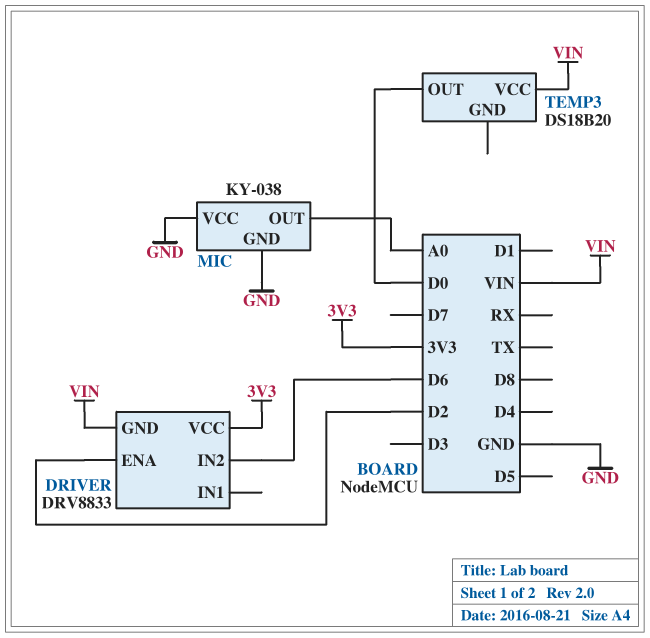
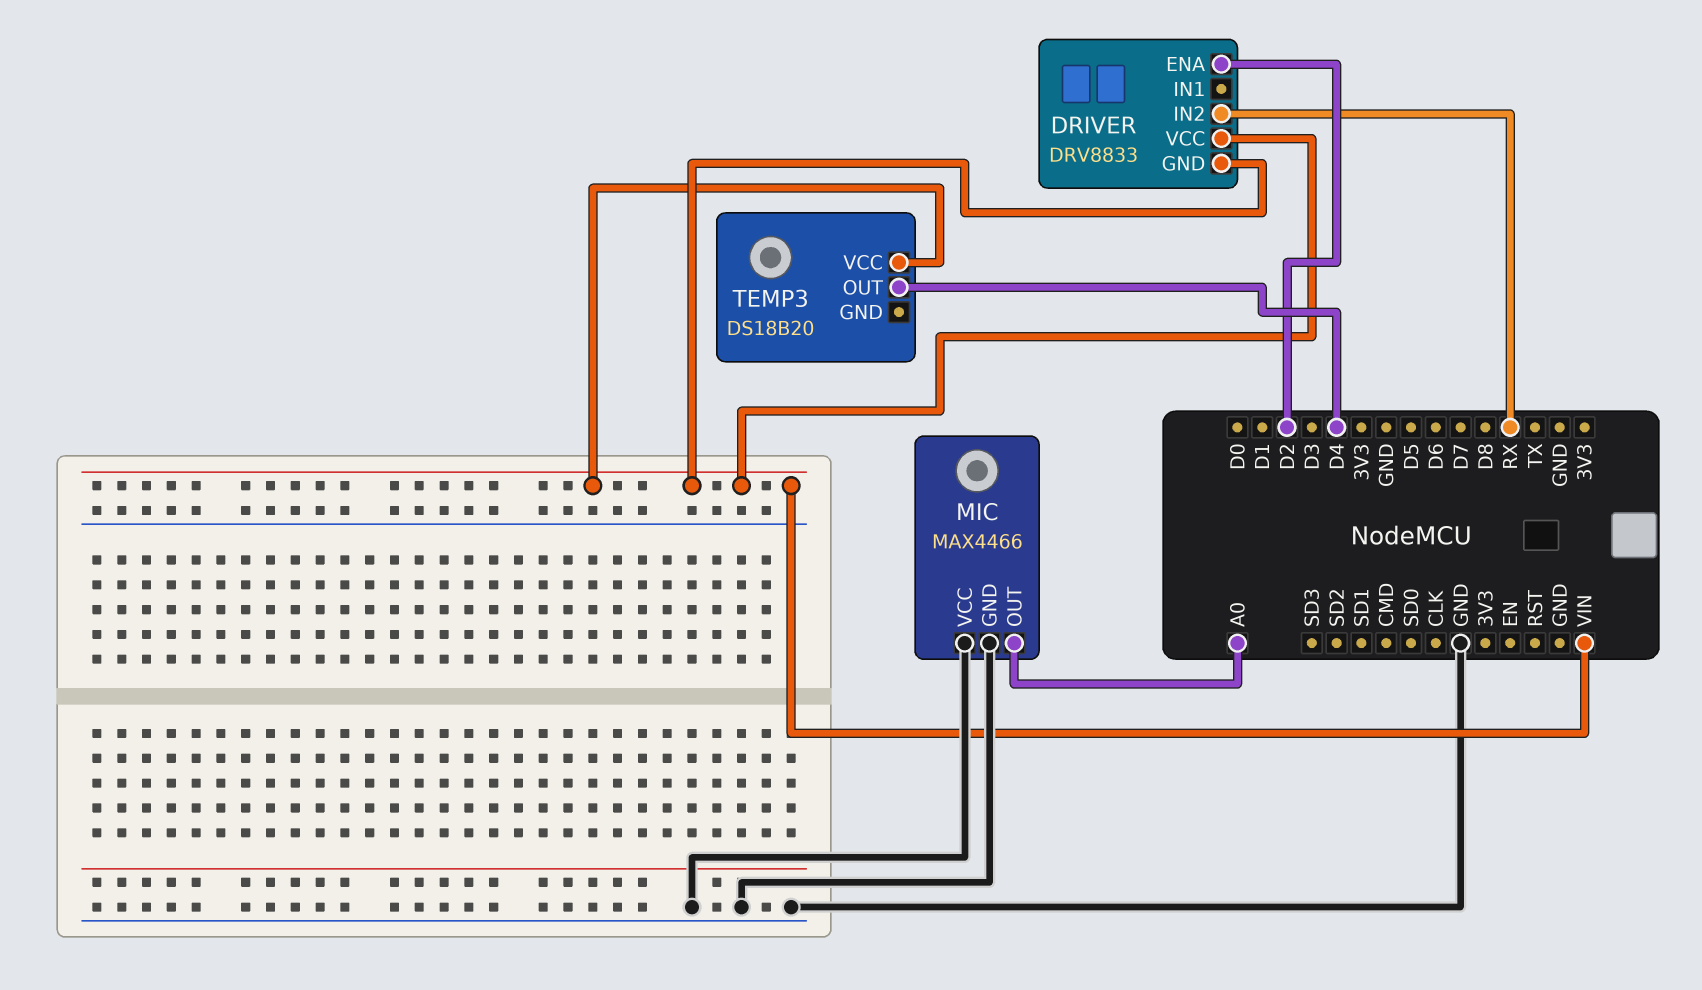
DRIVER pin IN2: D6 -> RX
DRIVER pin VCC: 3V3 -> VIN
MIC: KY-038 -> MAX4466
TEMP3 pin OUT: D0 -> D4

